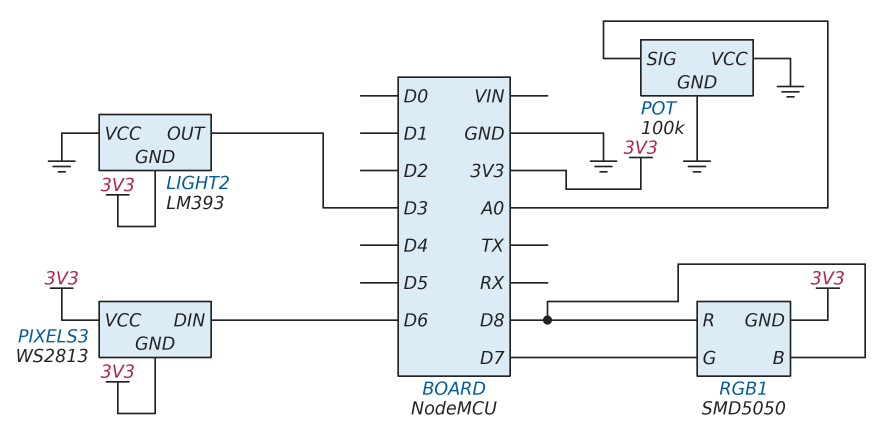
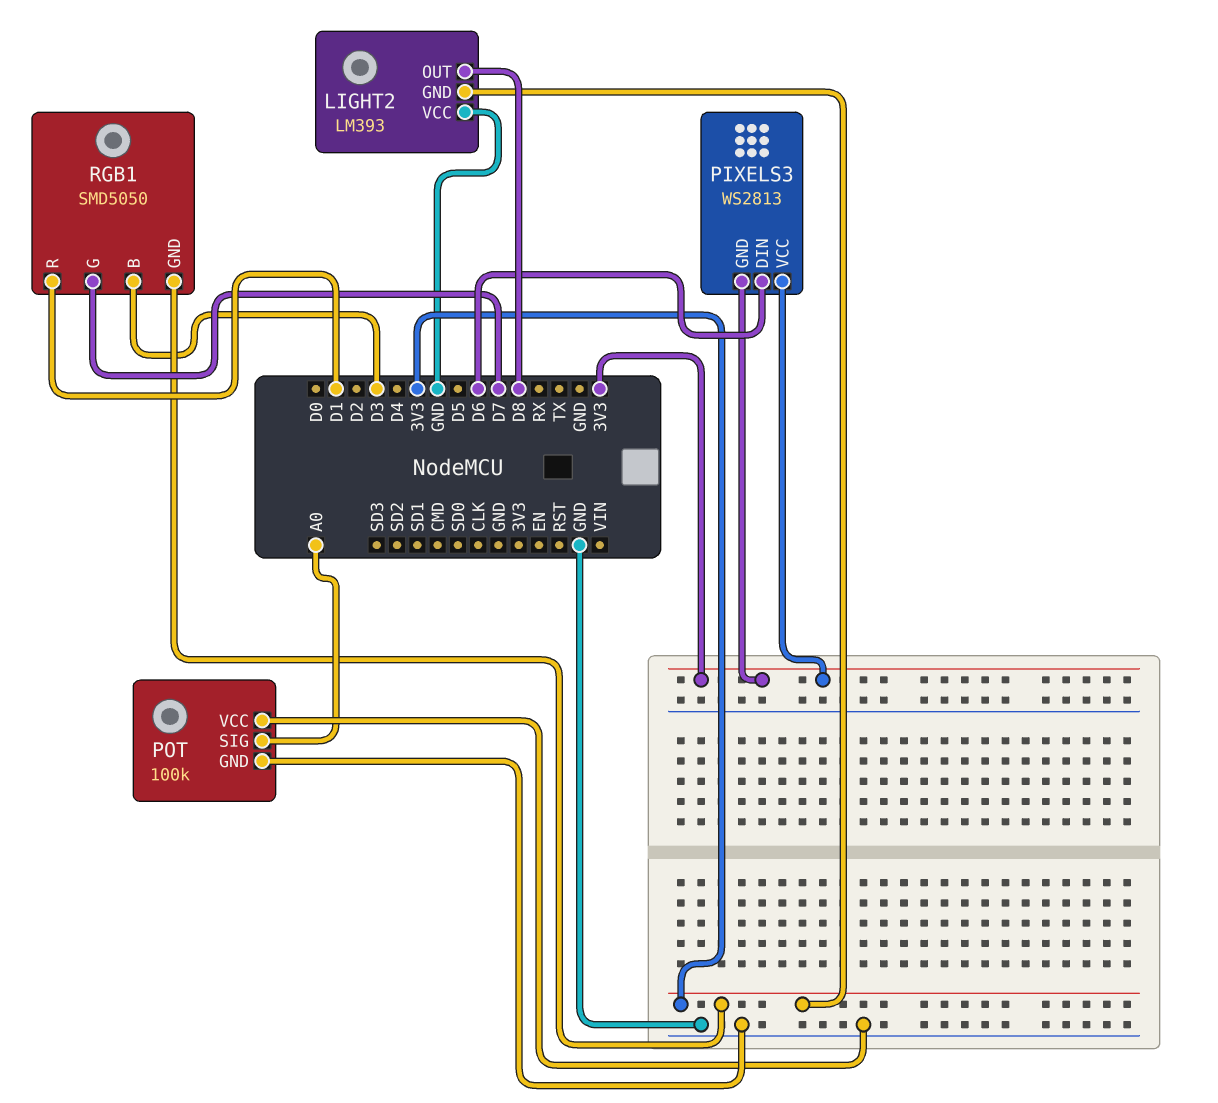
LIGHT2 pin OUT: D3 -> D8
RGB1 pin B: D8 -> D3
RGB1 pin R: D8 -> D1

